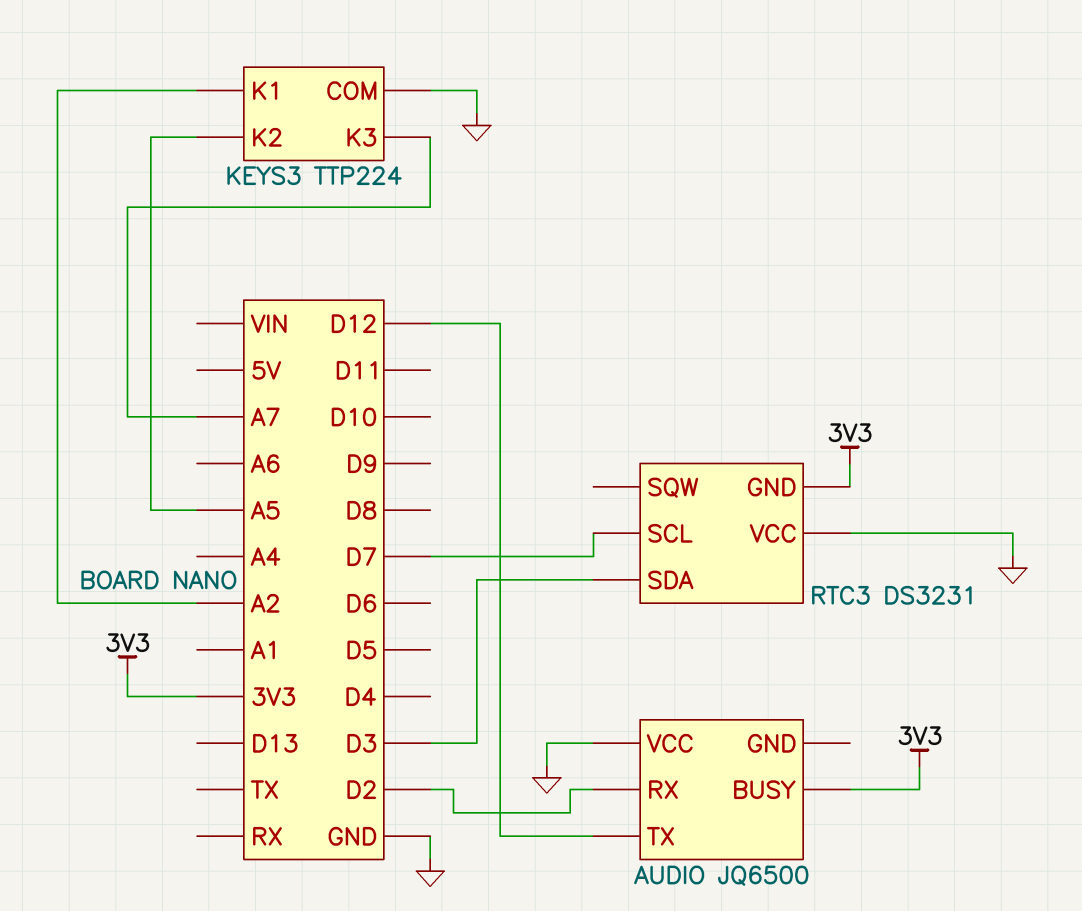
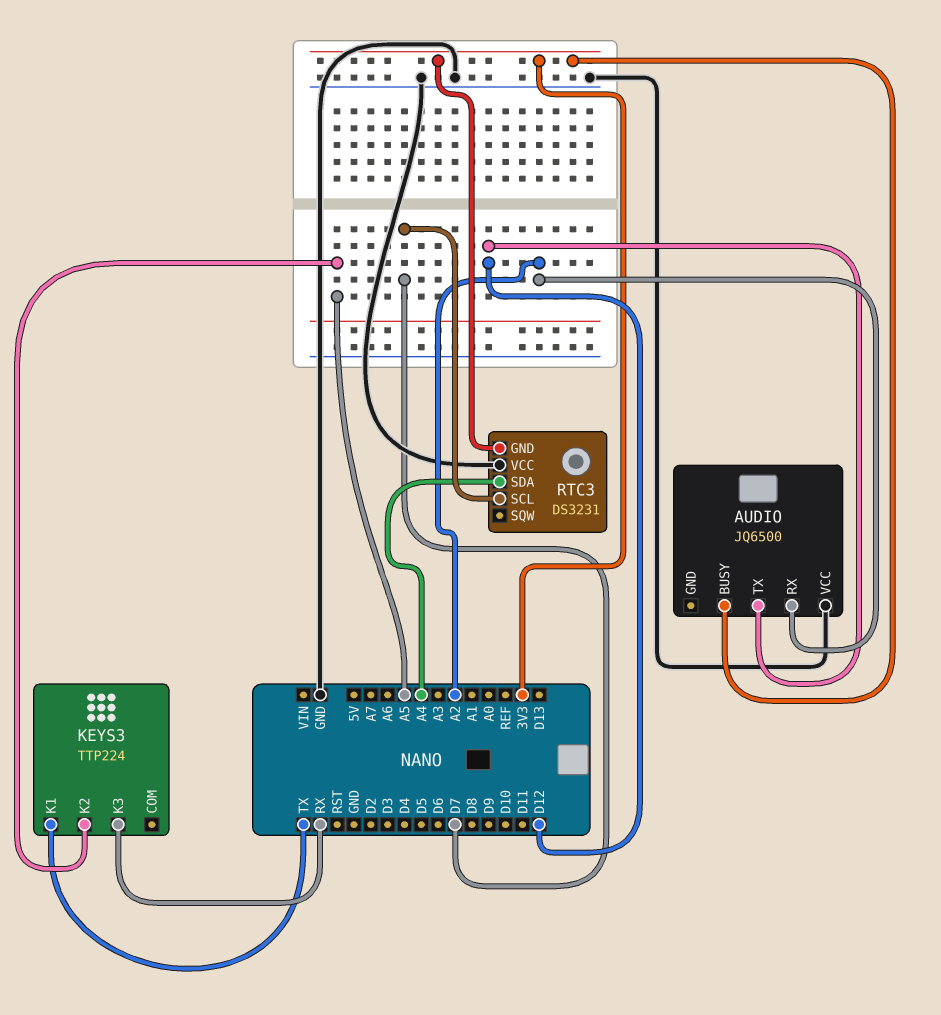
AUDIO pin RX: D2 -> A2
KEYS3 pin COM: GND -> none
KEYS3 pin K1: A2 -> TX
KEYS3 pin K3: A7 -> RX
RTC3 pin SDA: D3 -> A4

